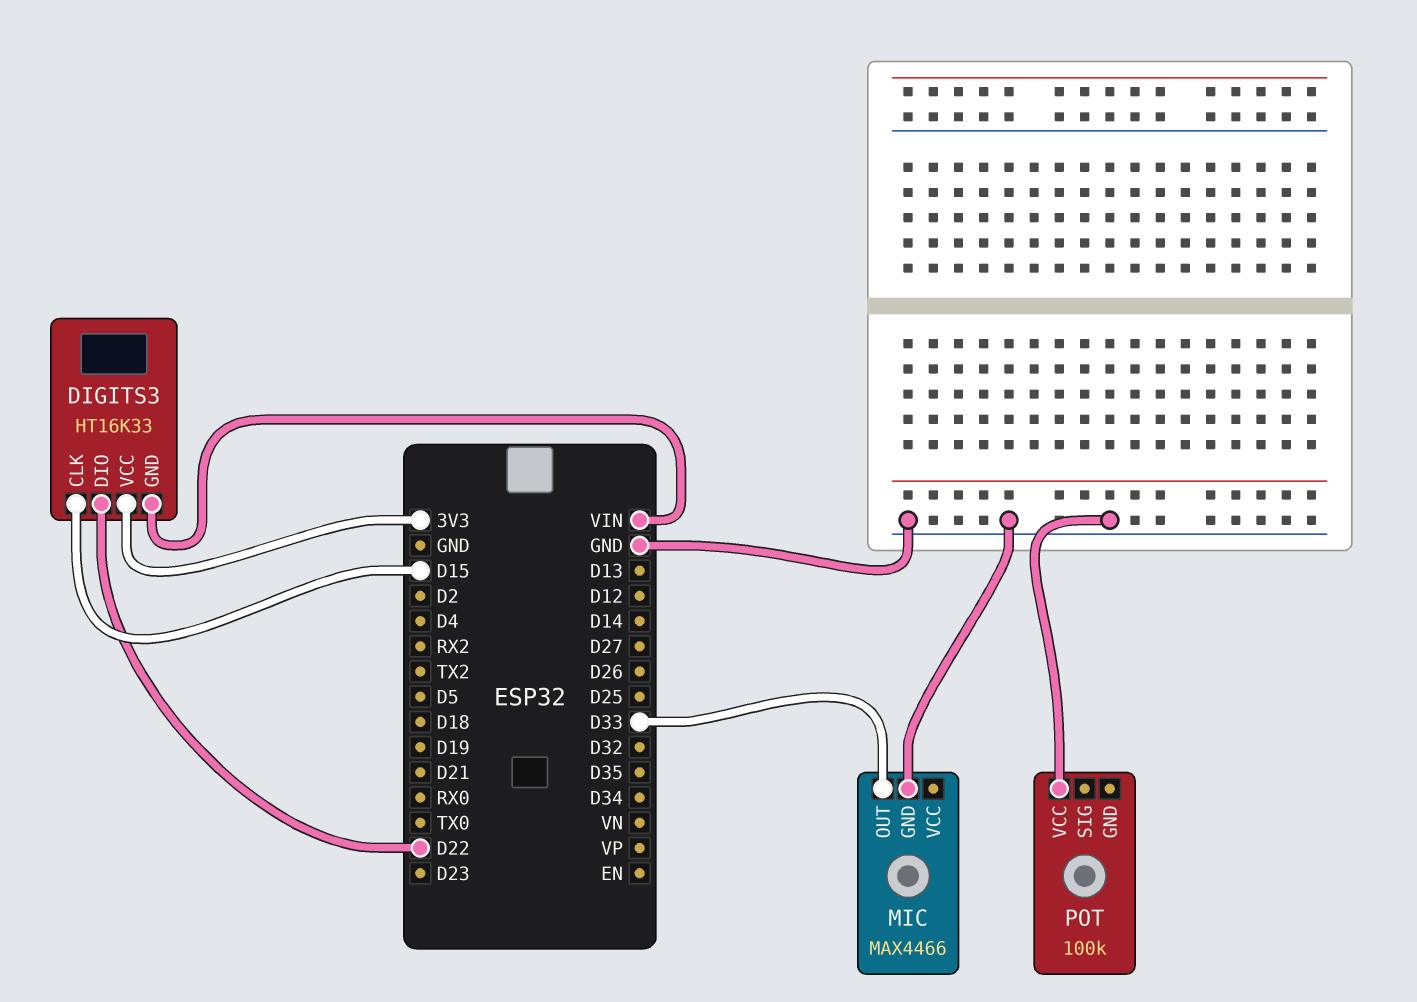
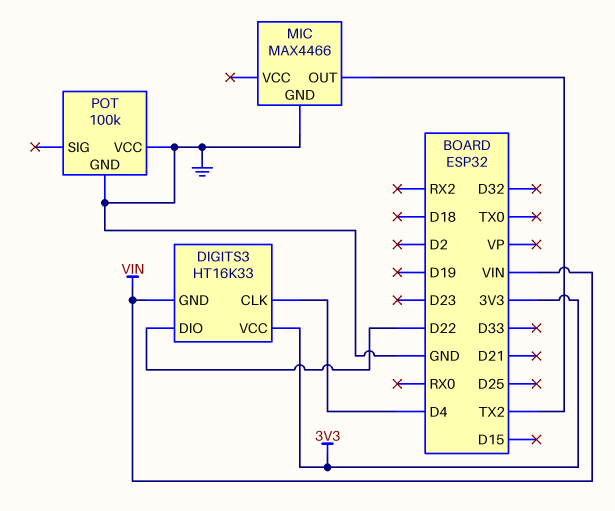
DIGITS3 pin CLK: D15 -> D4
MIC pin OUT: D33 -> TX2
POT pin GND: none -> GND

